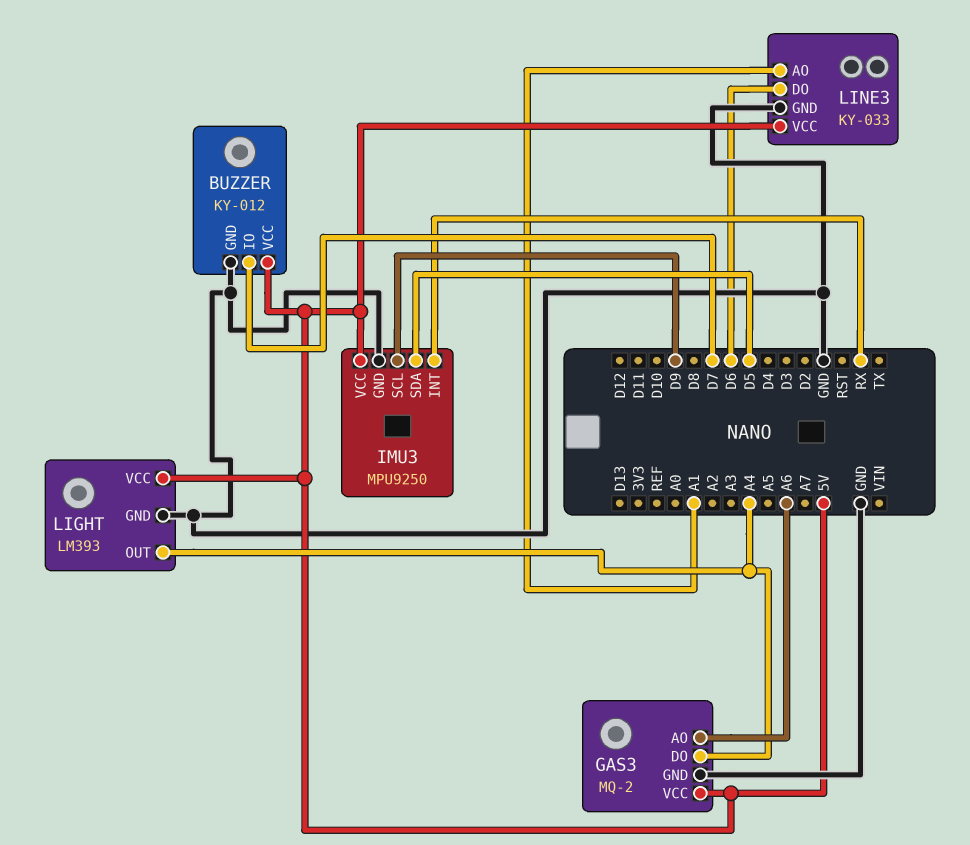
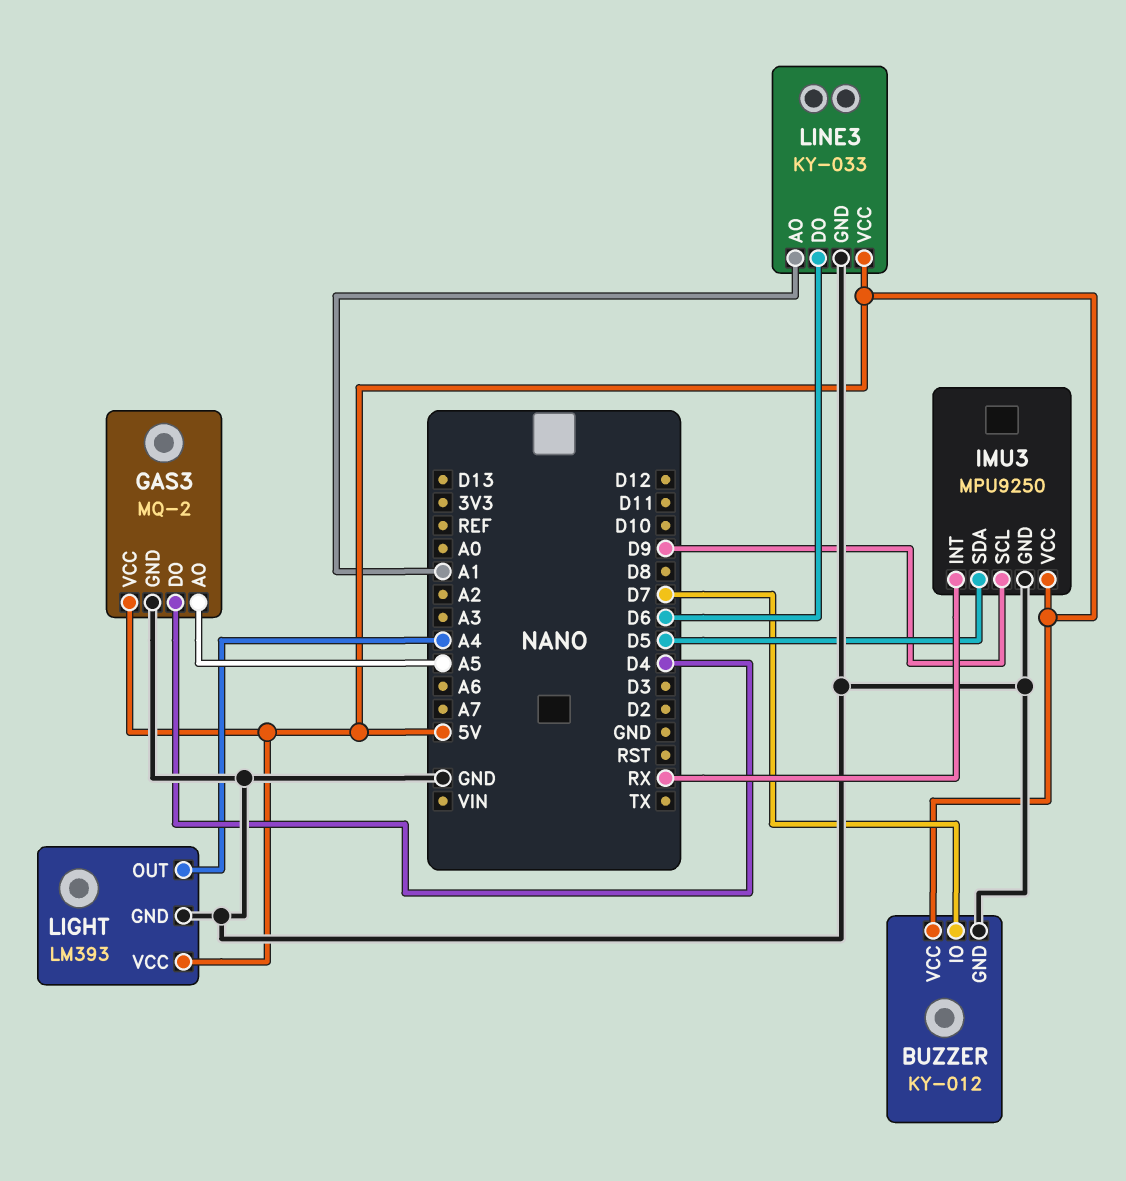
GAS3 pin AO: A6 -> A5
GAS3 pin DO: A4 -> D4

